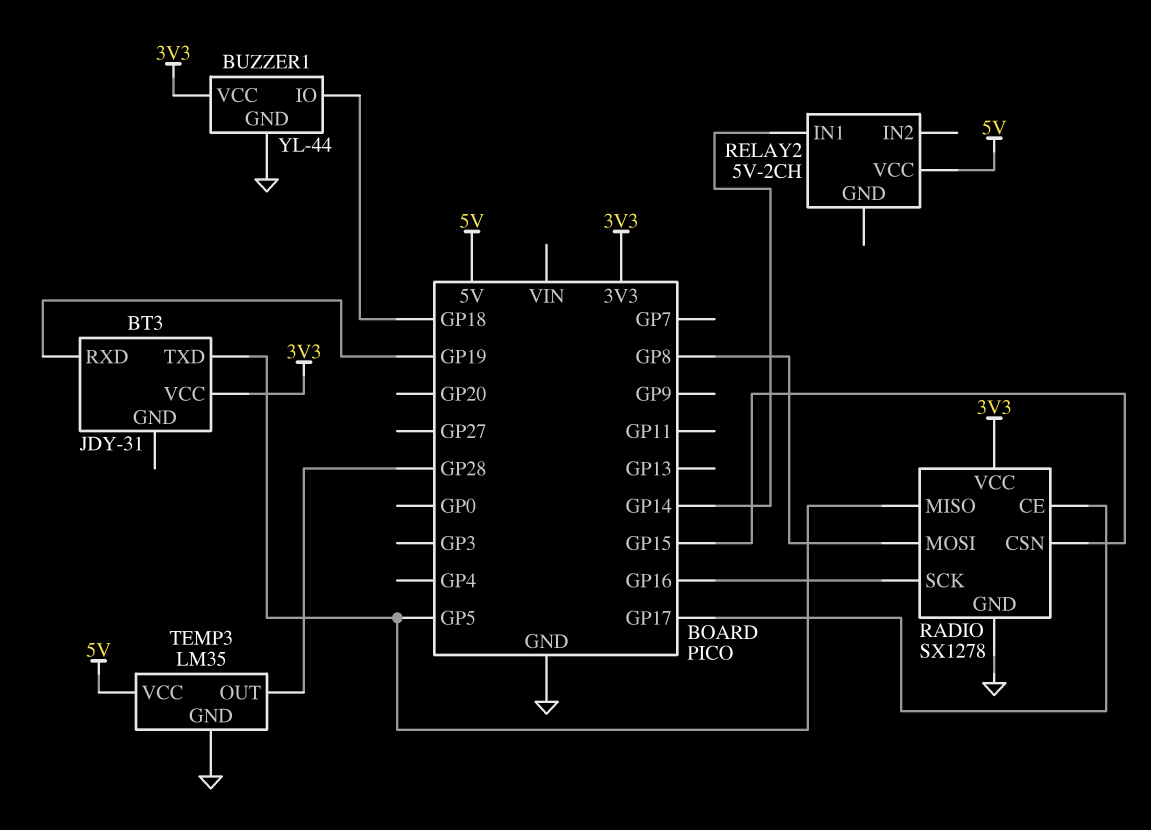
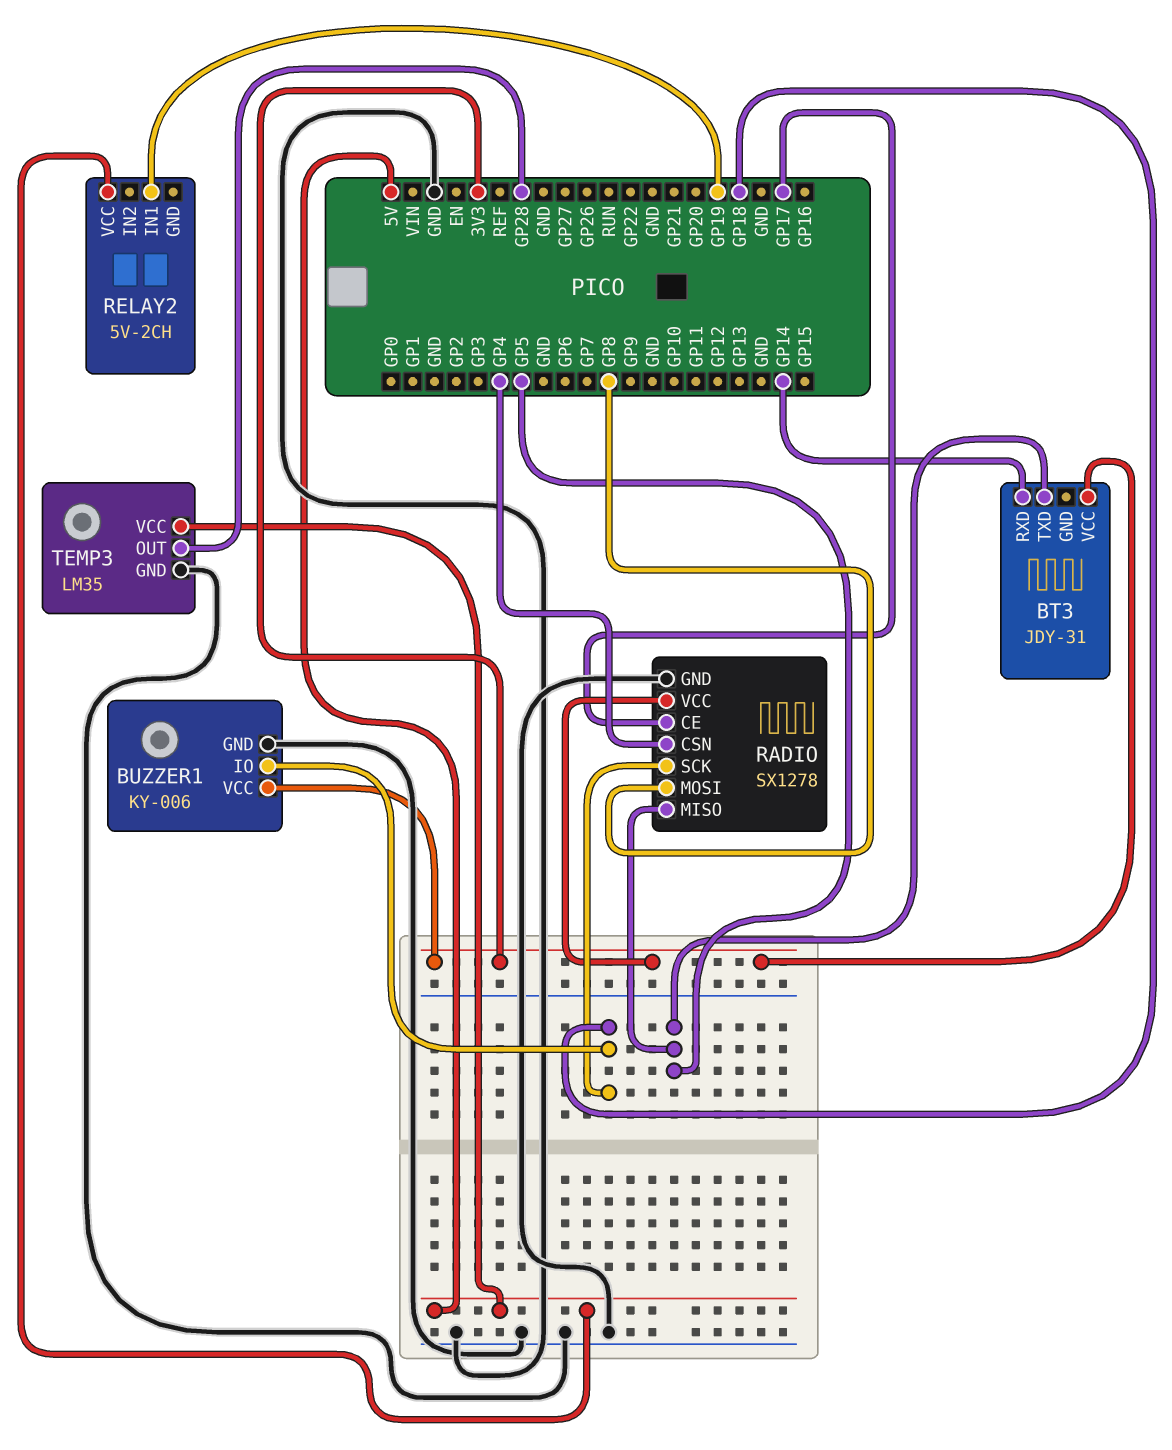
BT3 pin RXD: GP19 -> GP14
BUZZER1: YL-44 -> KY-006
RADIO pin CSN: GP15 -> GP4
RADIO pin SCK: GP16 -> GP18
RELAY2 pin IN1: GP14 -> GP19

